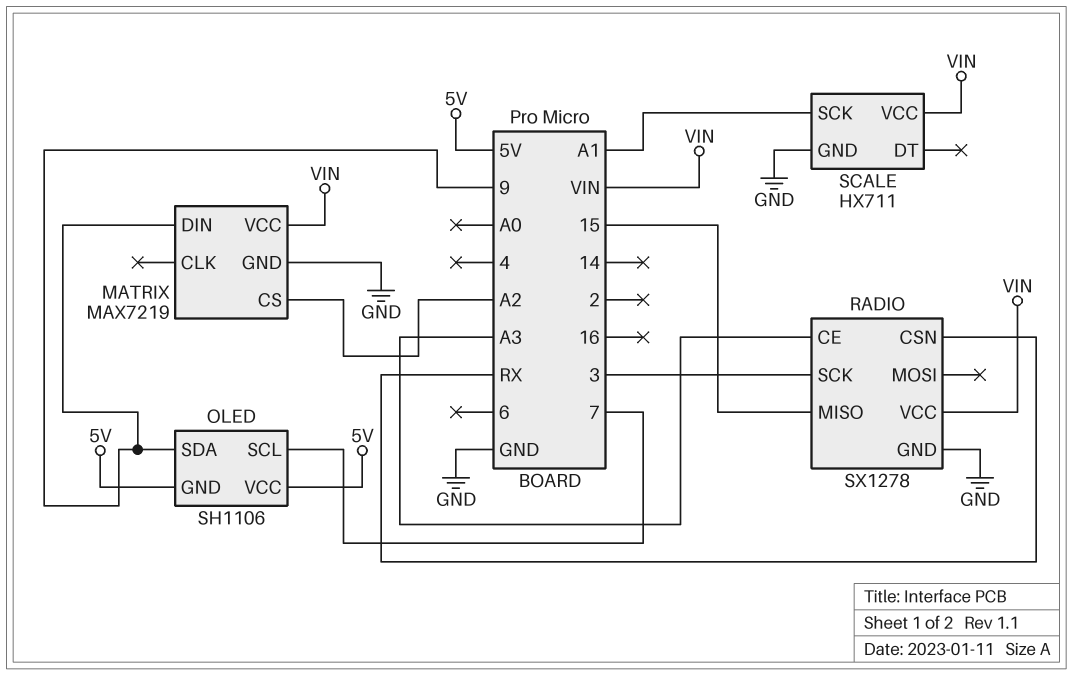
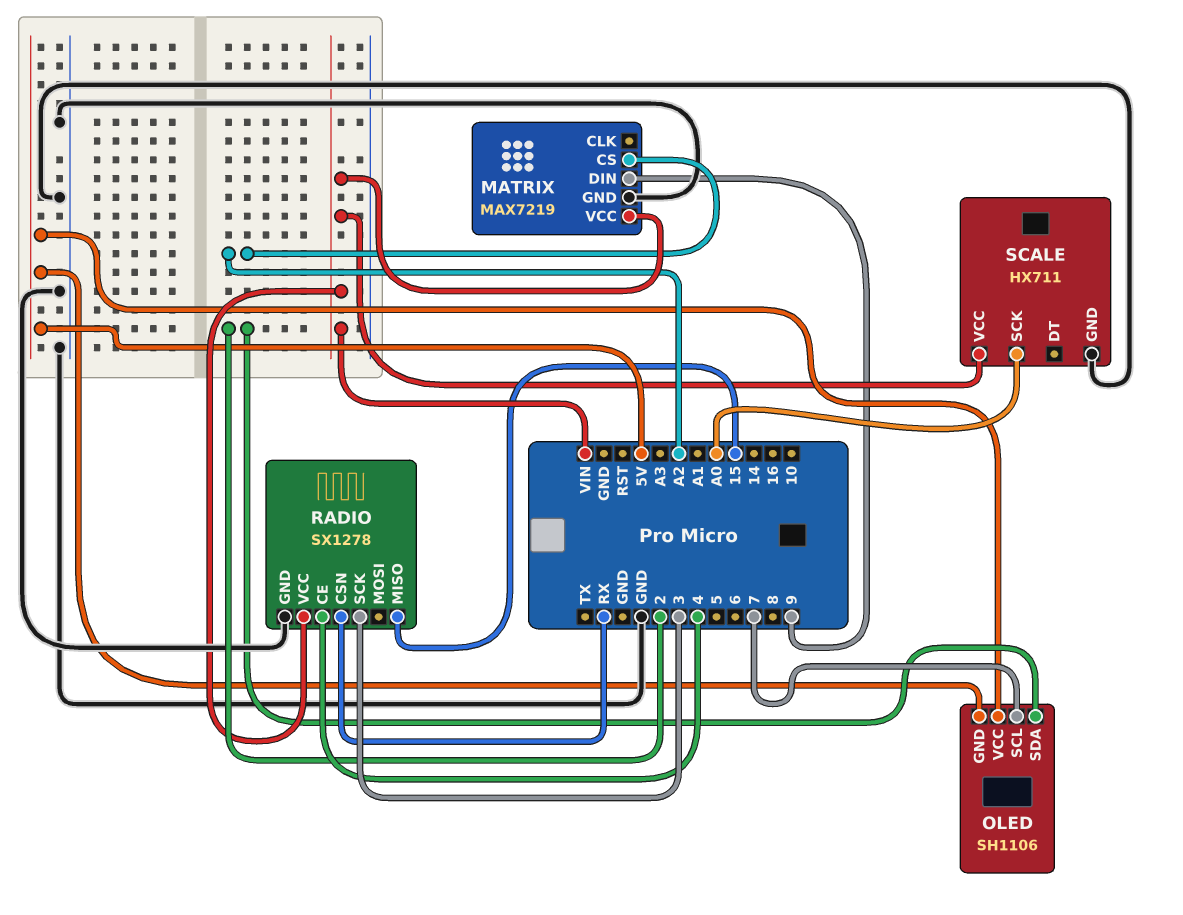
OLED pin SDA: 9 -> 2
RADIO pin CE: A3 -> 4
SCALE pin SCK: A1 -> A0

